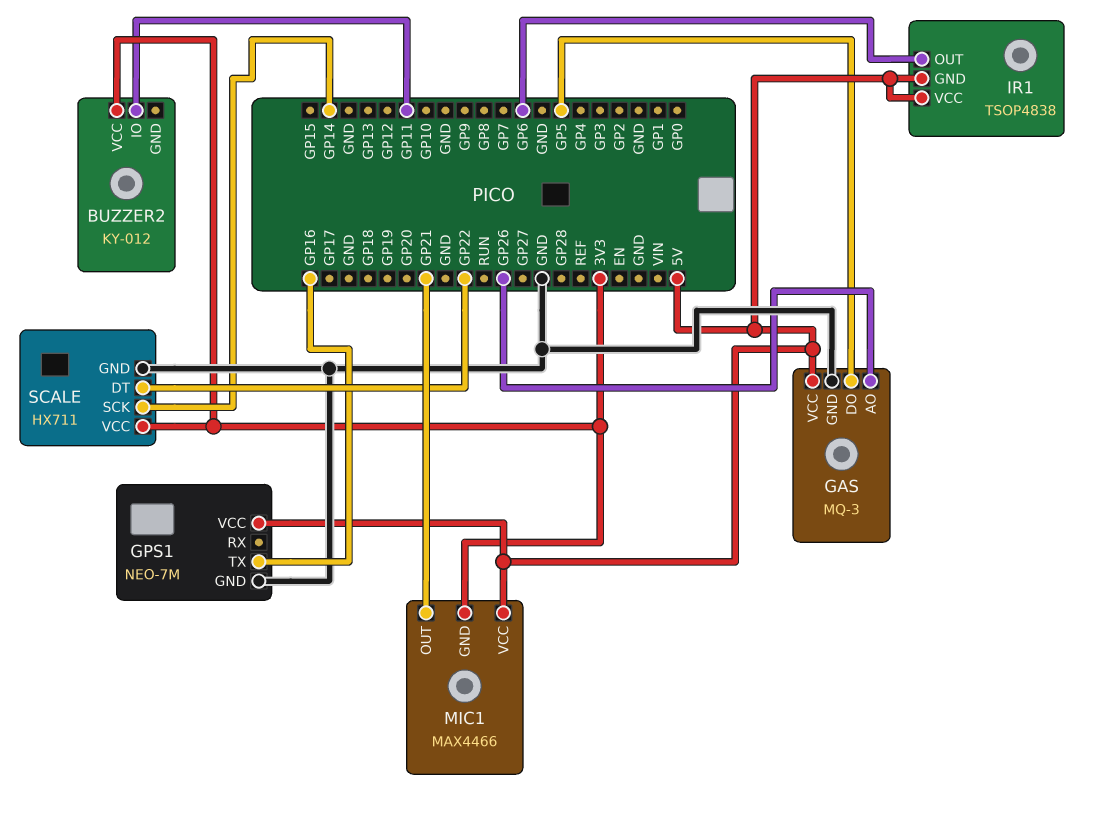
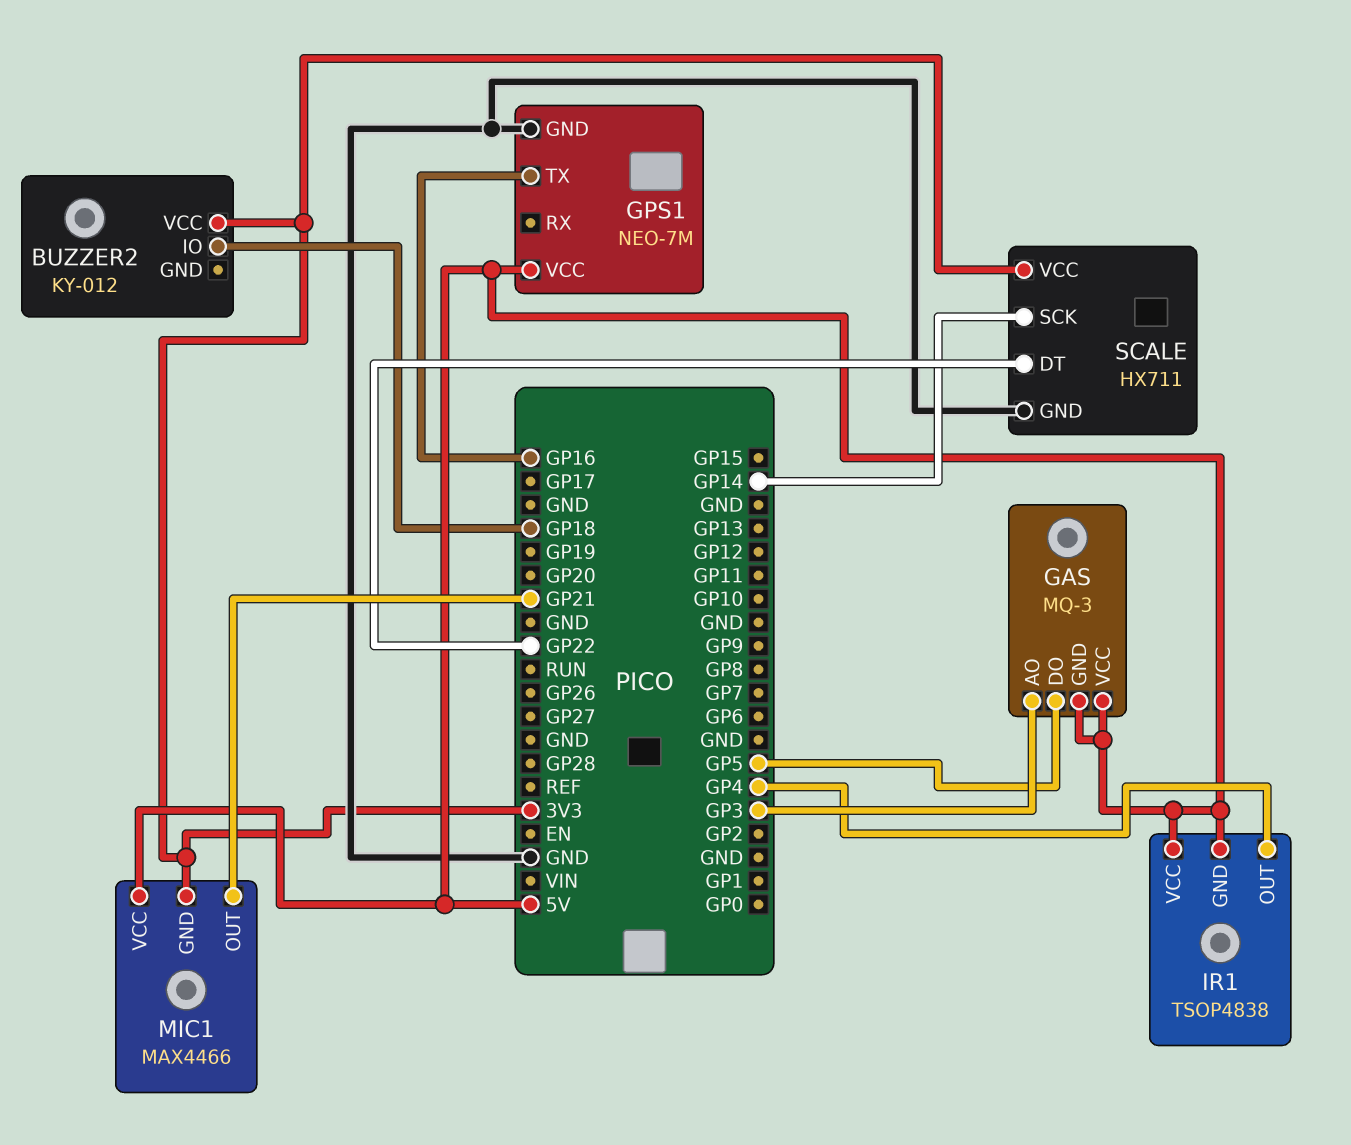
BUZZER2 pin IO: GP11 -> GP18
GAS pin AO: GP26 -> GP3
GAS pin GND: GND -> 5V
IR1 pin OUT: GP6 -> GP4

